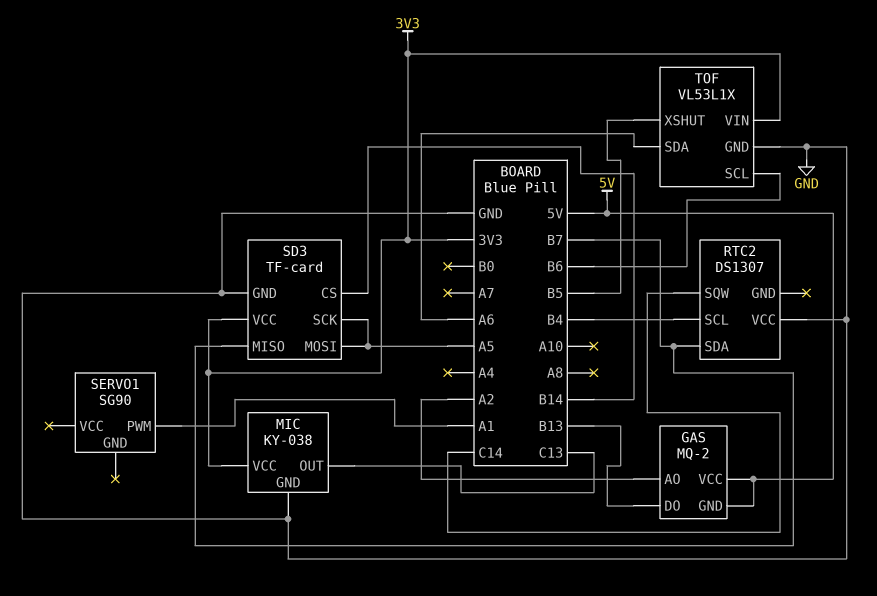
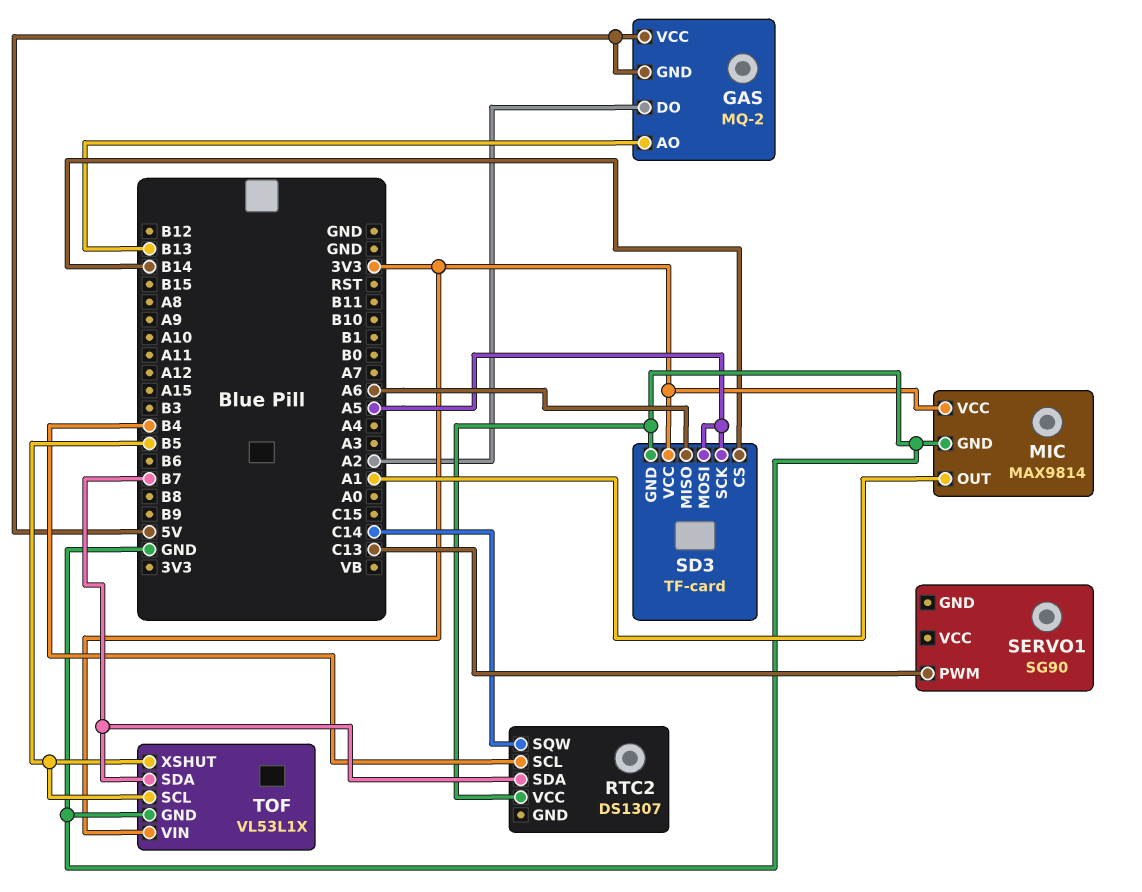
GAS pin AO: A2 -> B13
GAS pin DO: B13 -> A2
MIC: KY-038 -> MAX9814
MIC pin OUT: C13 -> A1
SD3 pin MISO: B7 -> A6
SERVO1 pin PWM: A1 -> C13
TOF pin SCL: B6 -> B5
TOF pin SDA: A6 -> B7

